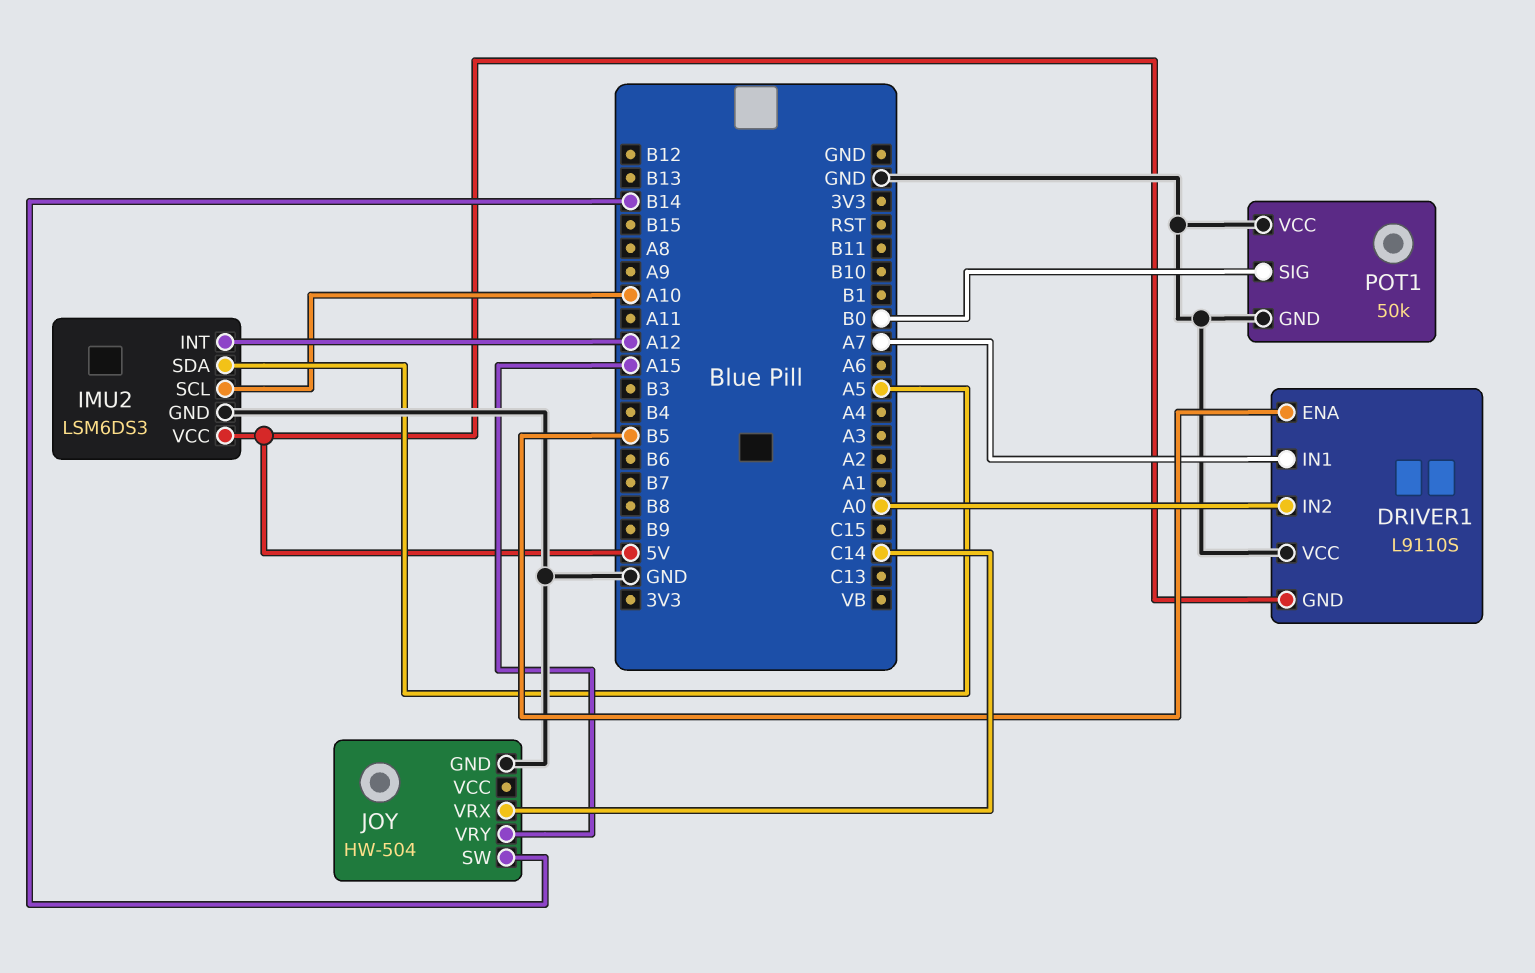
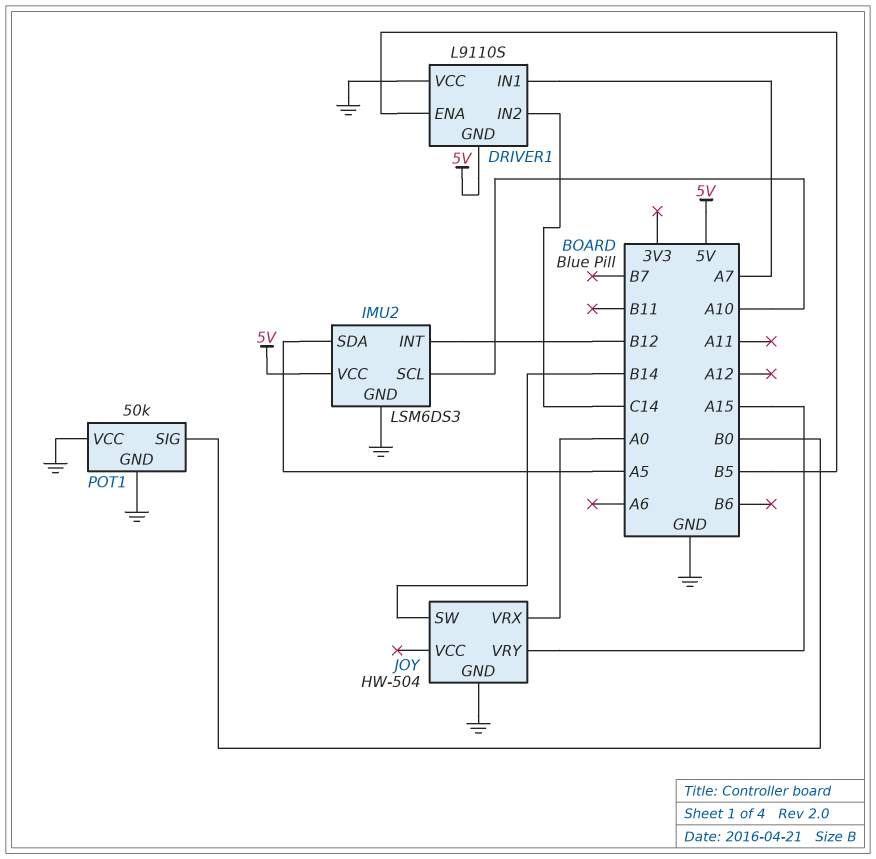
DRIVER1 pin IN2: A0 -> C14
IMU2 pin INT: A12 -> B12
JOY pin VRX: C14 -> A0

